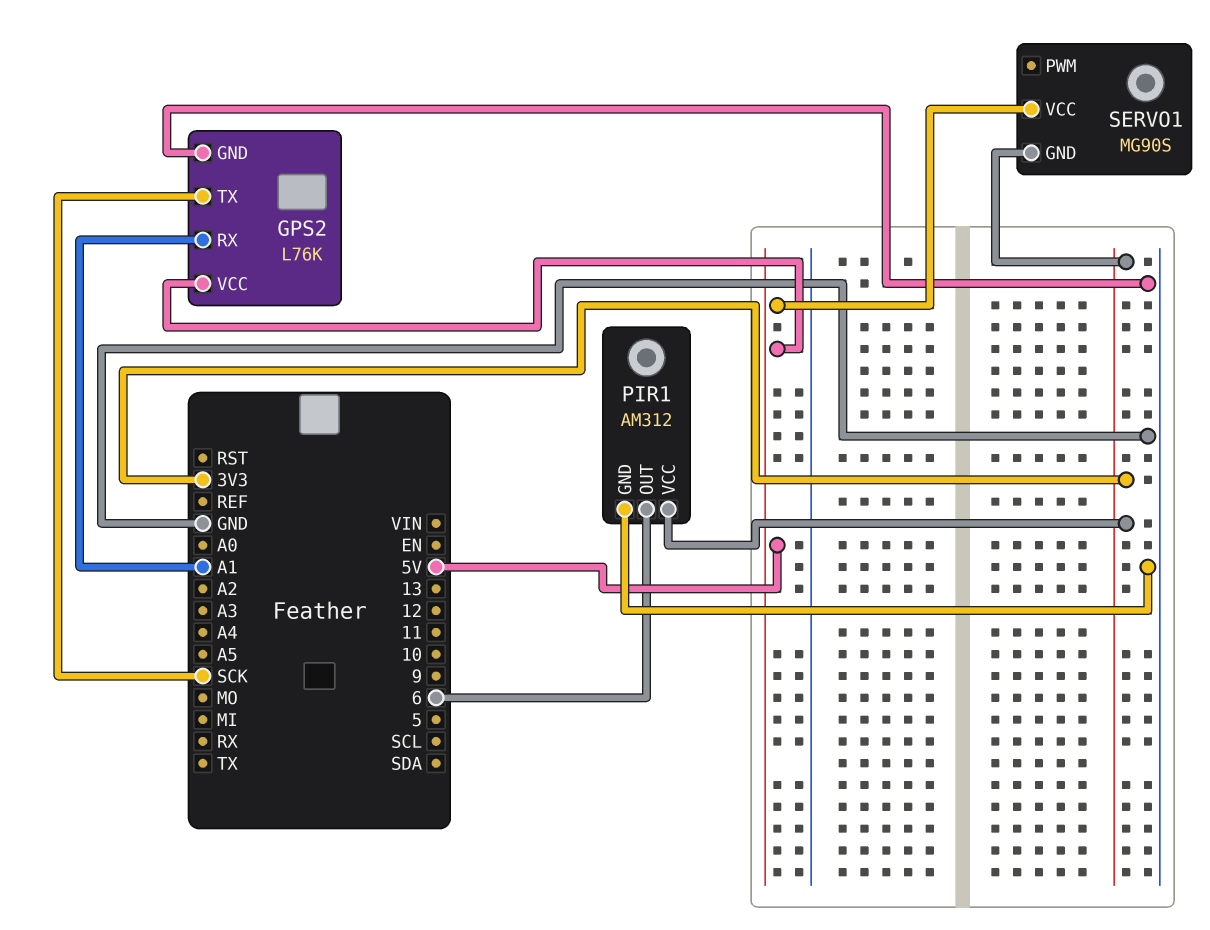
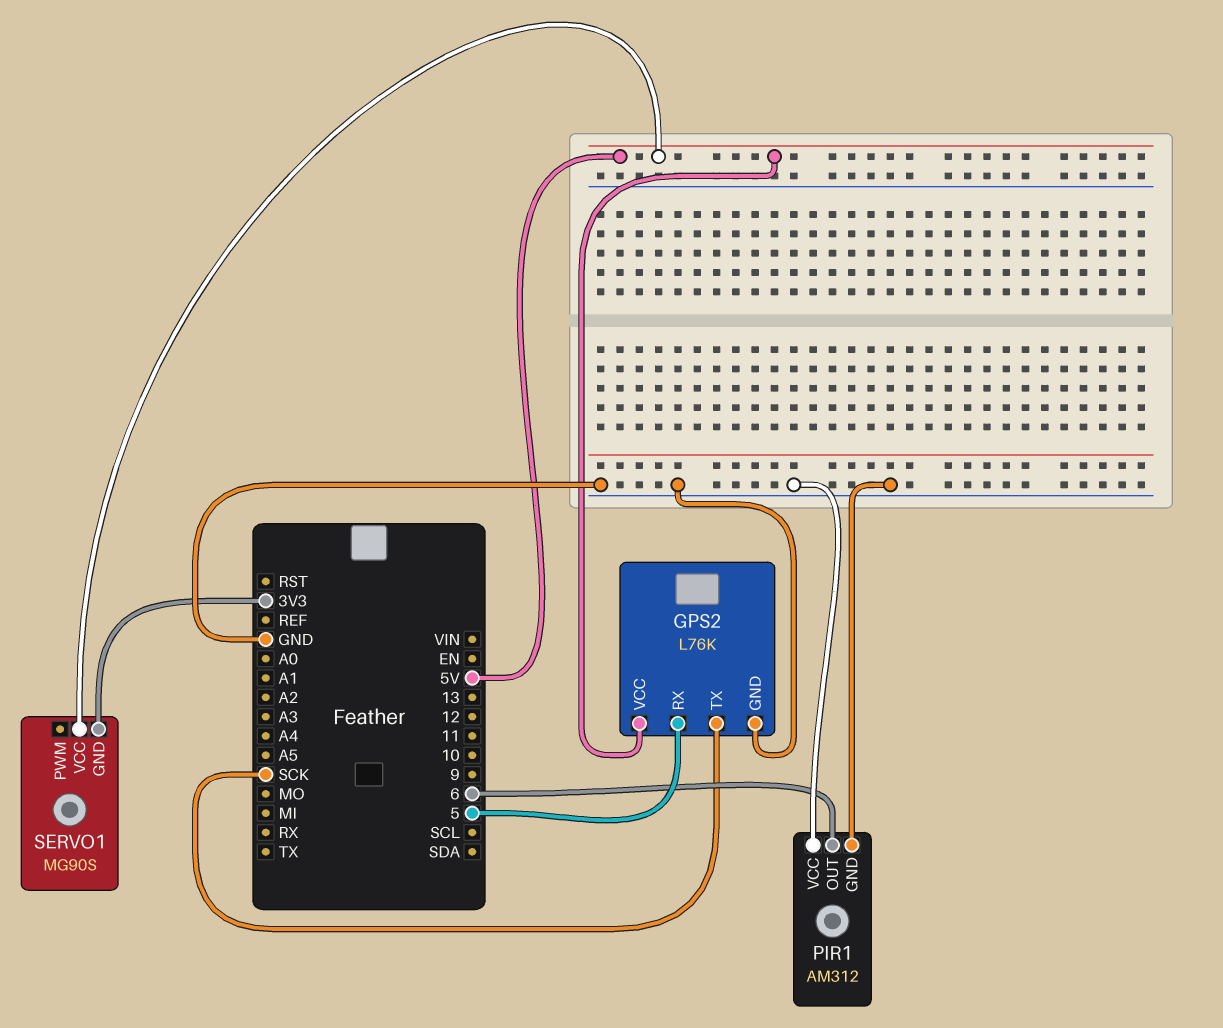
GPS2 pin RX: A1 -> 5
PIR1 pin VCC: 3V3 -> GND

